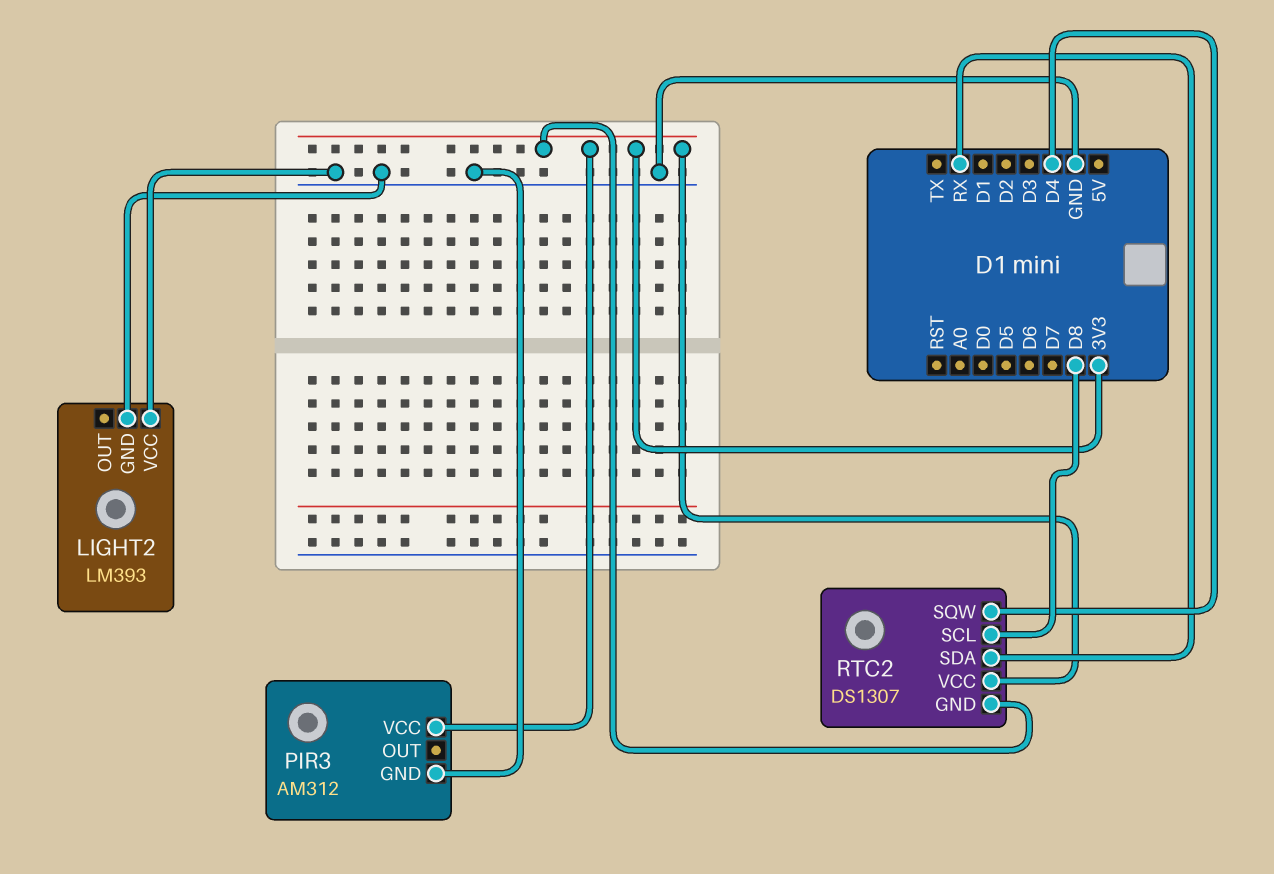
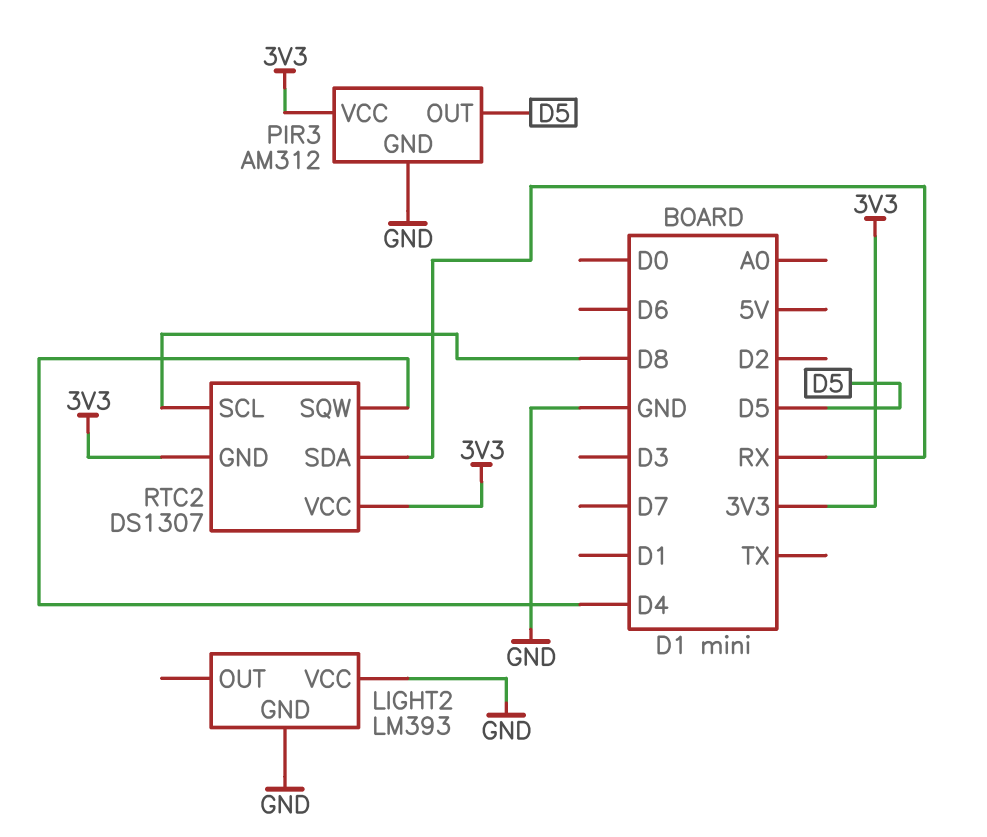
PIR3 pin OUT: none -> D5

